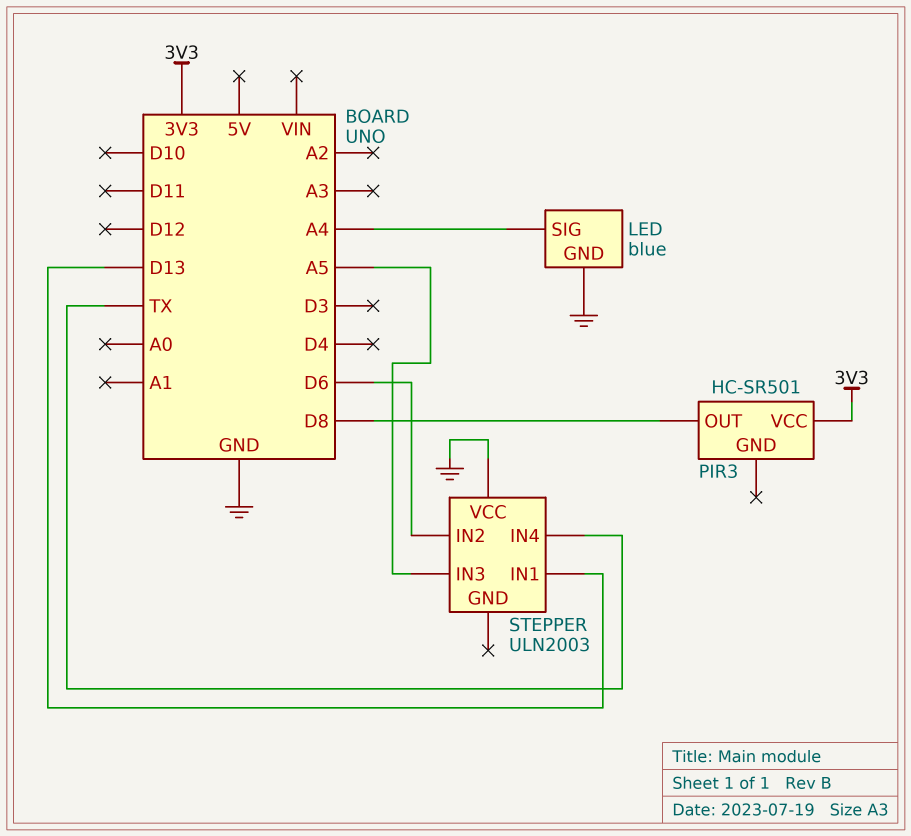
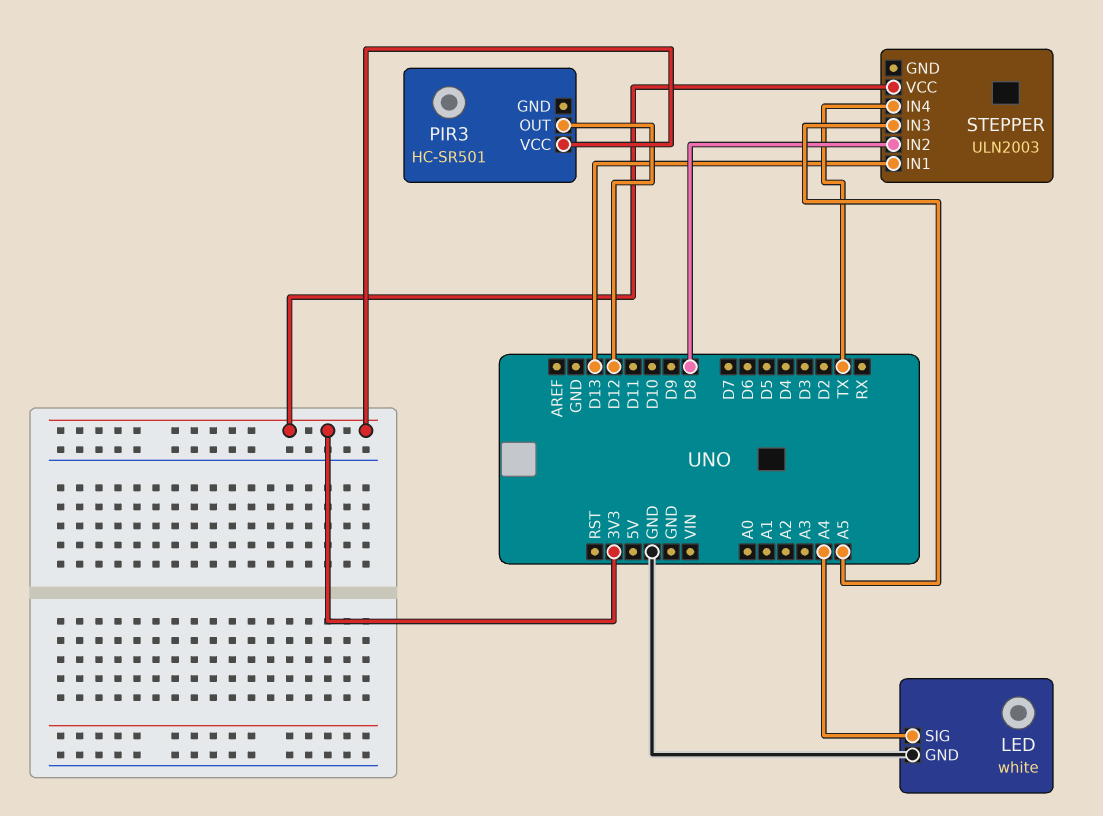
LED: blue -> white
PIR3 pin OUT: D8 -> D12
STEPPER pin IN2: D6 -> D8
STEPPER pin VCC: GND -> 3V3

